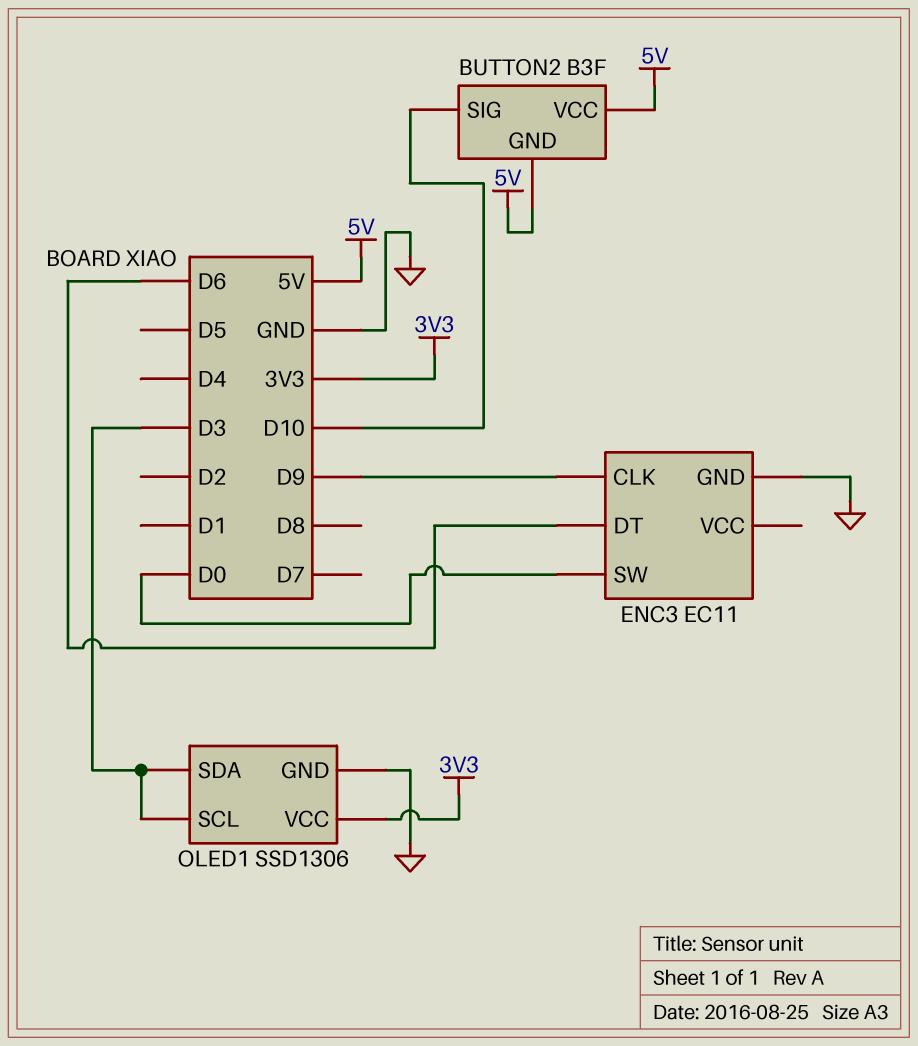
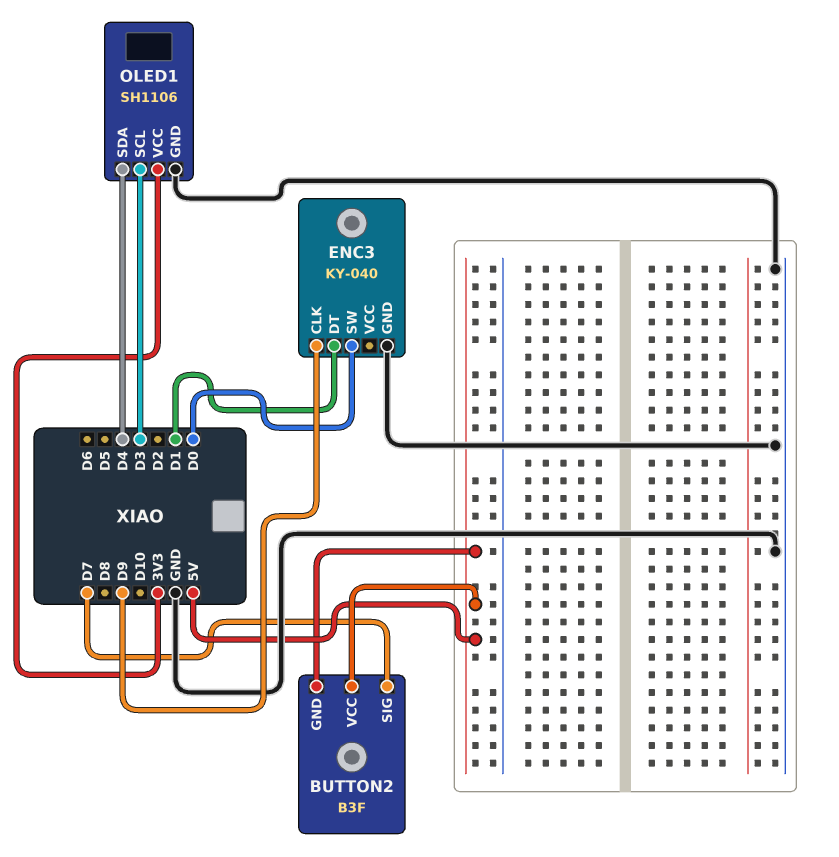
BUTTON2 pin SIG: D10 -> D7
ENC3: EC11 -> KY-040
ENC3 pin DT: D6 -> D1
OLED1: SSD1306 -> SH1106
OLED1 pin SDA: D3 -> D4

